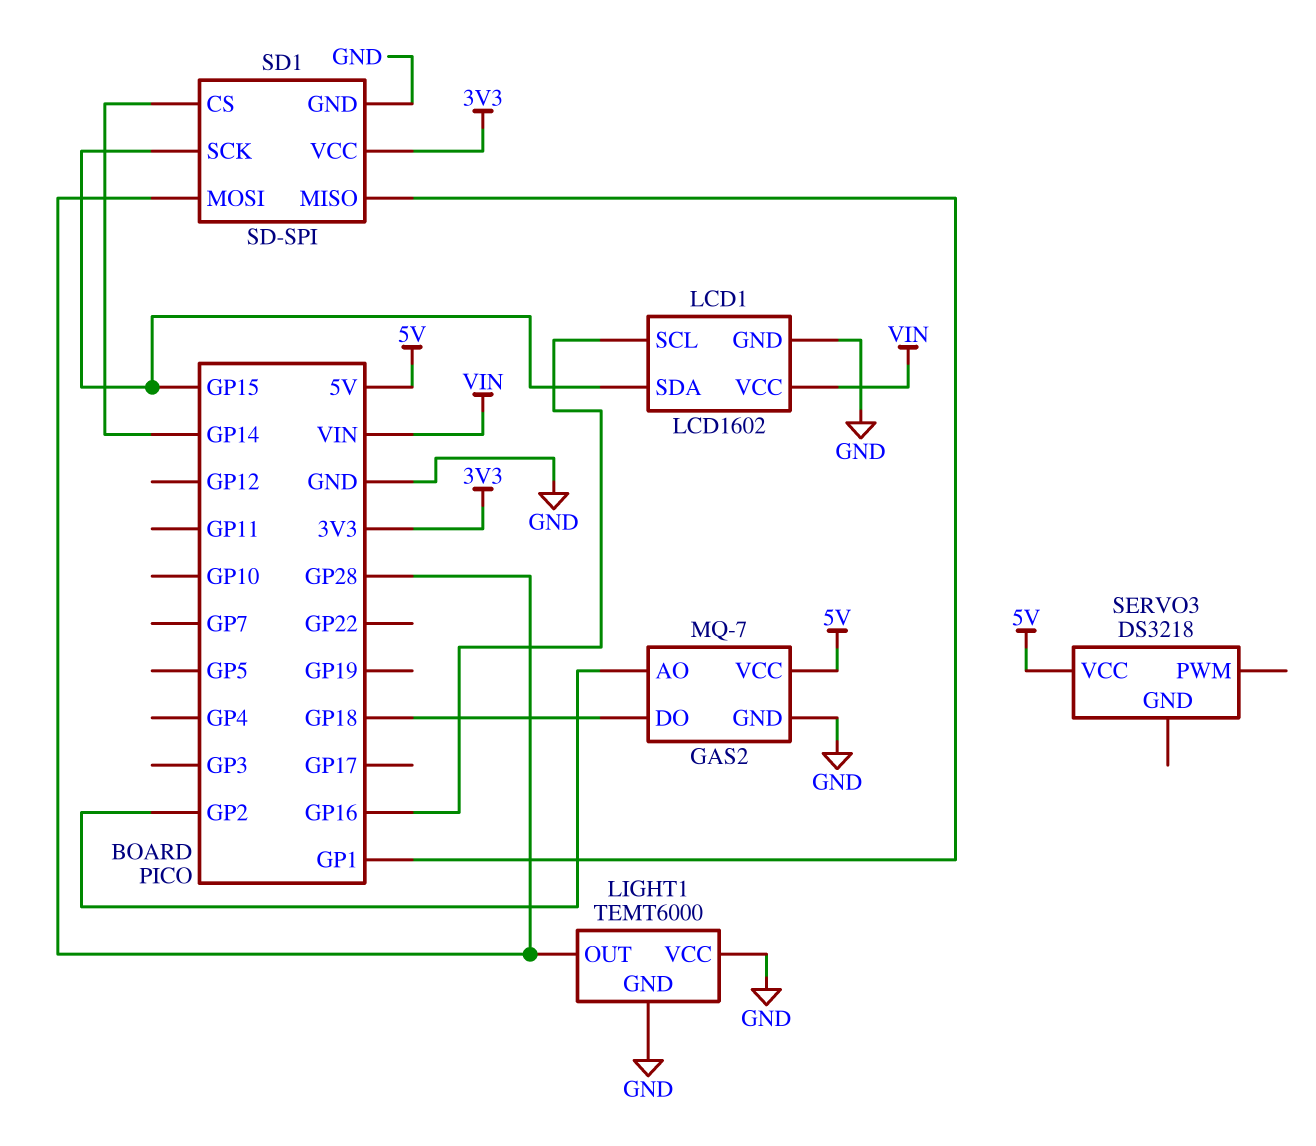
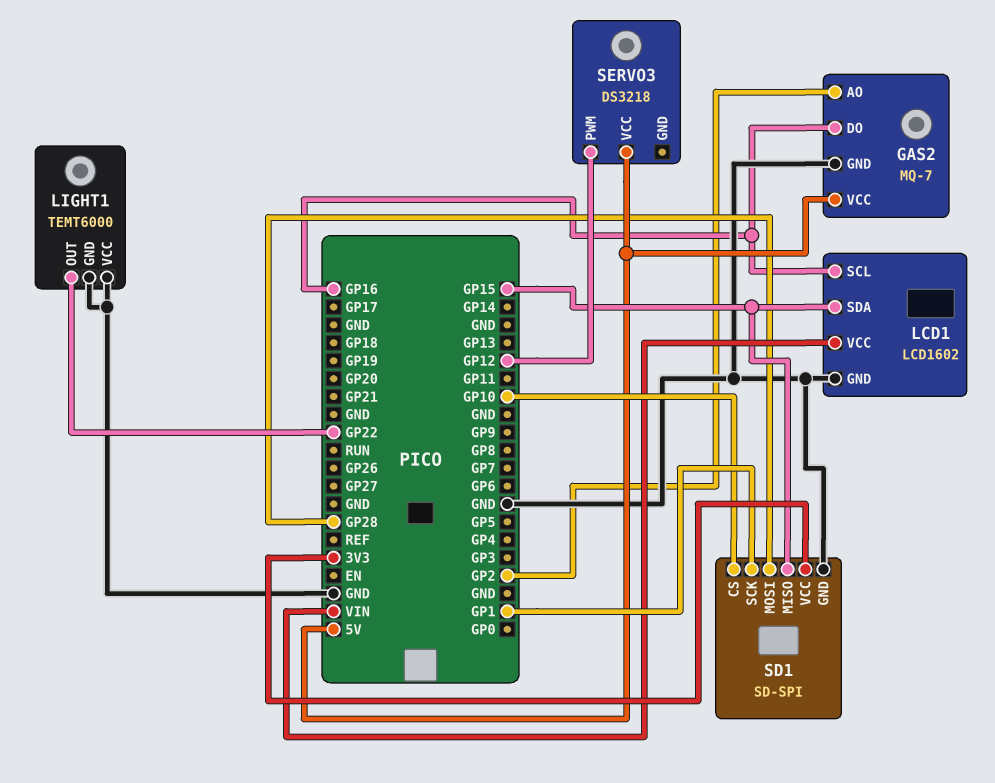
GAS2 pin DO: GP18 -> GP16
LIGHT1 pin OUT: GP28 -> GP22
SD1 pin CS: GP14 -> GP10
SD1 pin MISO: GP1 -> GP15
SD1 pin SCK: GP15 -> GP1
SERVO3 pin PWM: none -> GP12

